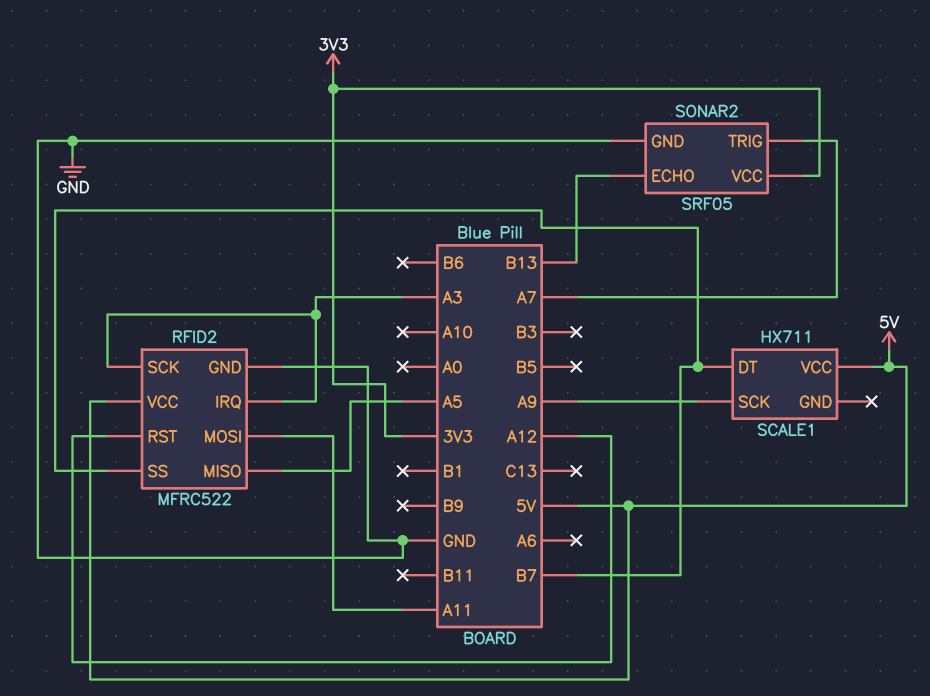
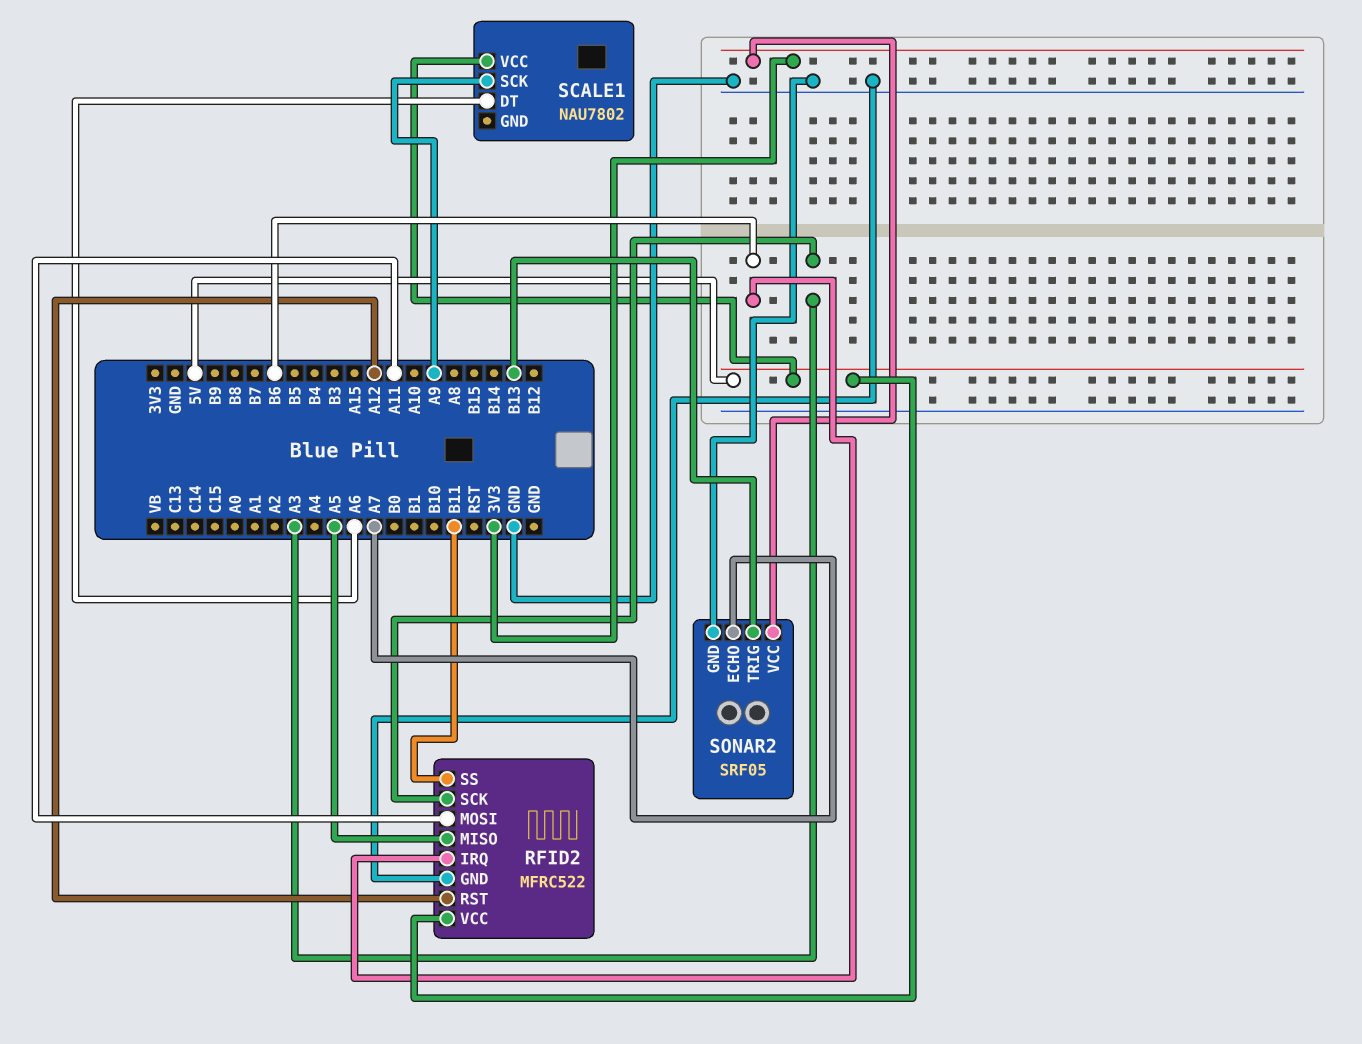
RFID2 pin IRQ: A3 -> B6
RFID2 pin SS: B7 -> B11
SCALE1: HX711 -> NAU7802
SCALE1 pin DT: B7 -> A6
SONAR2 pin ECHO: B13 -> A7
SONAR2 pin TRIG: A7 -> B13

